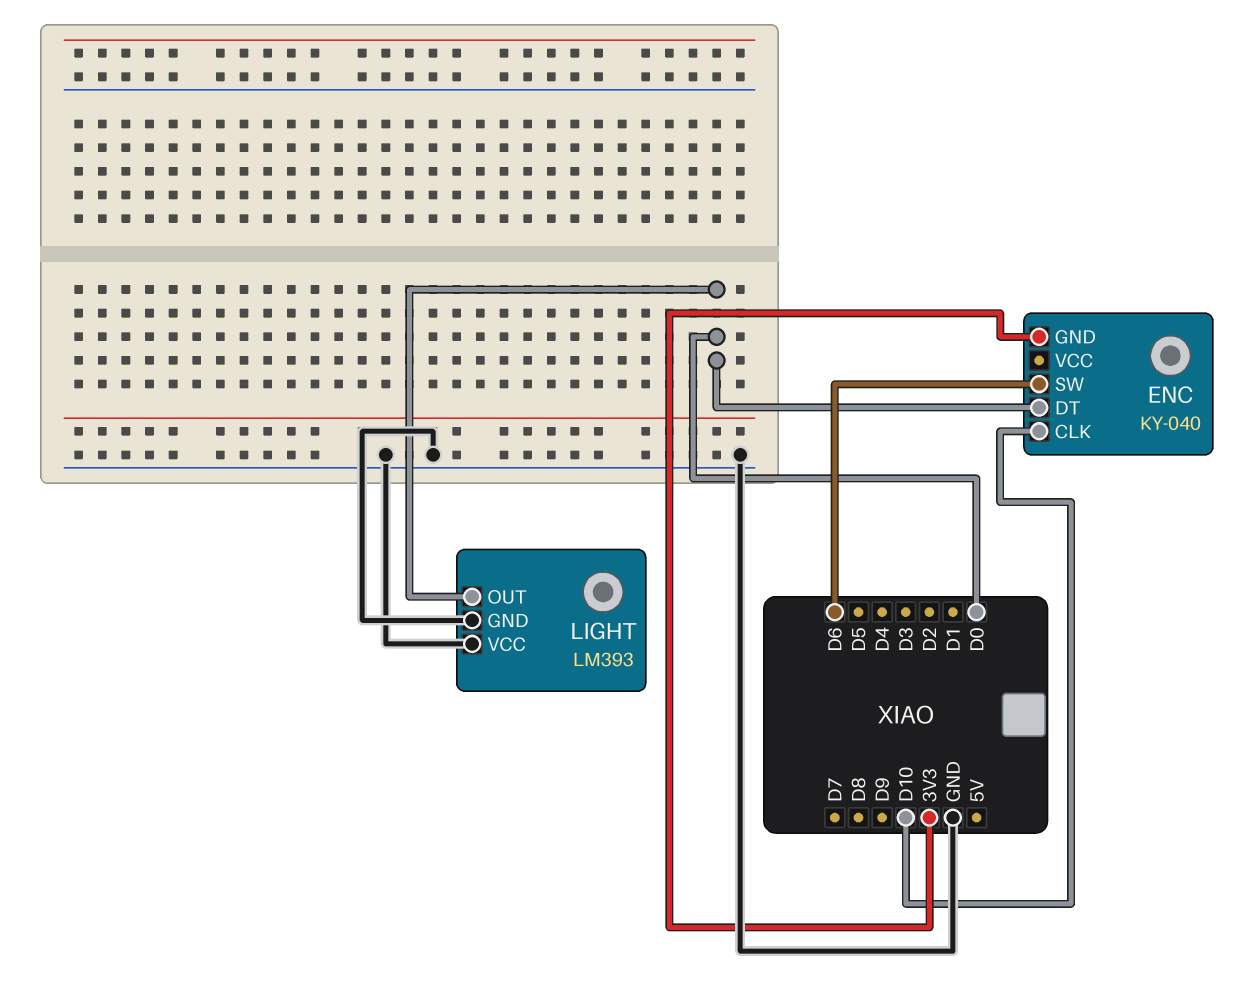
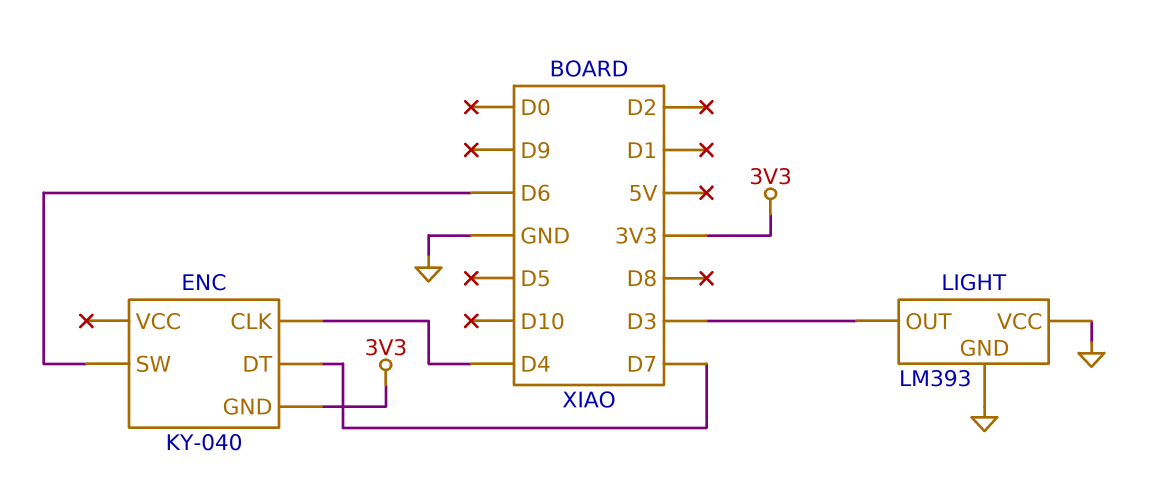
ENC pin CLK: D10 -> D4
ENC pin DT: D0 -> D7
LIGHT pin OUT: D0 -> D3

